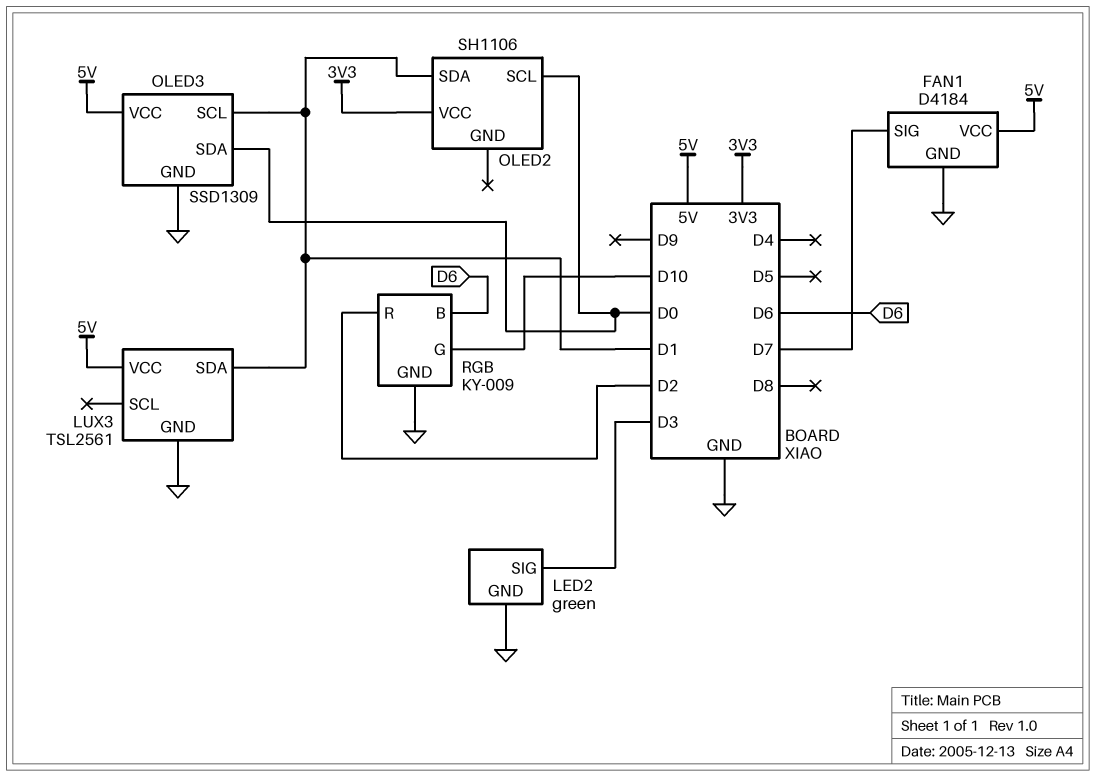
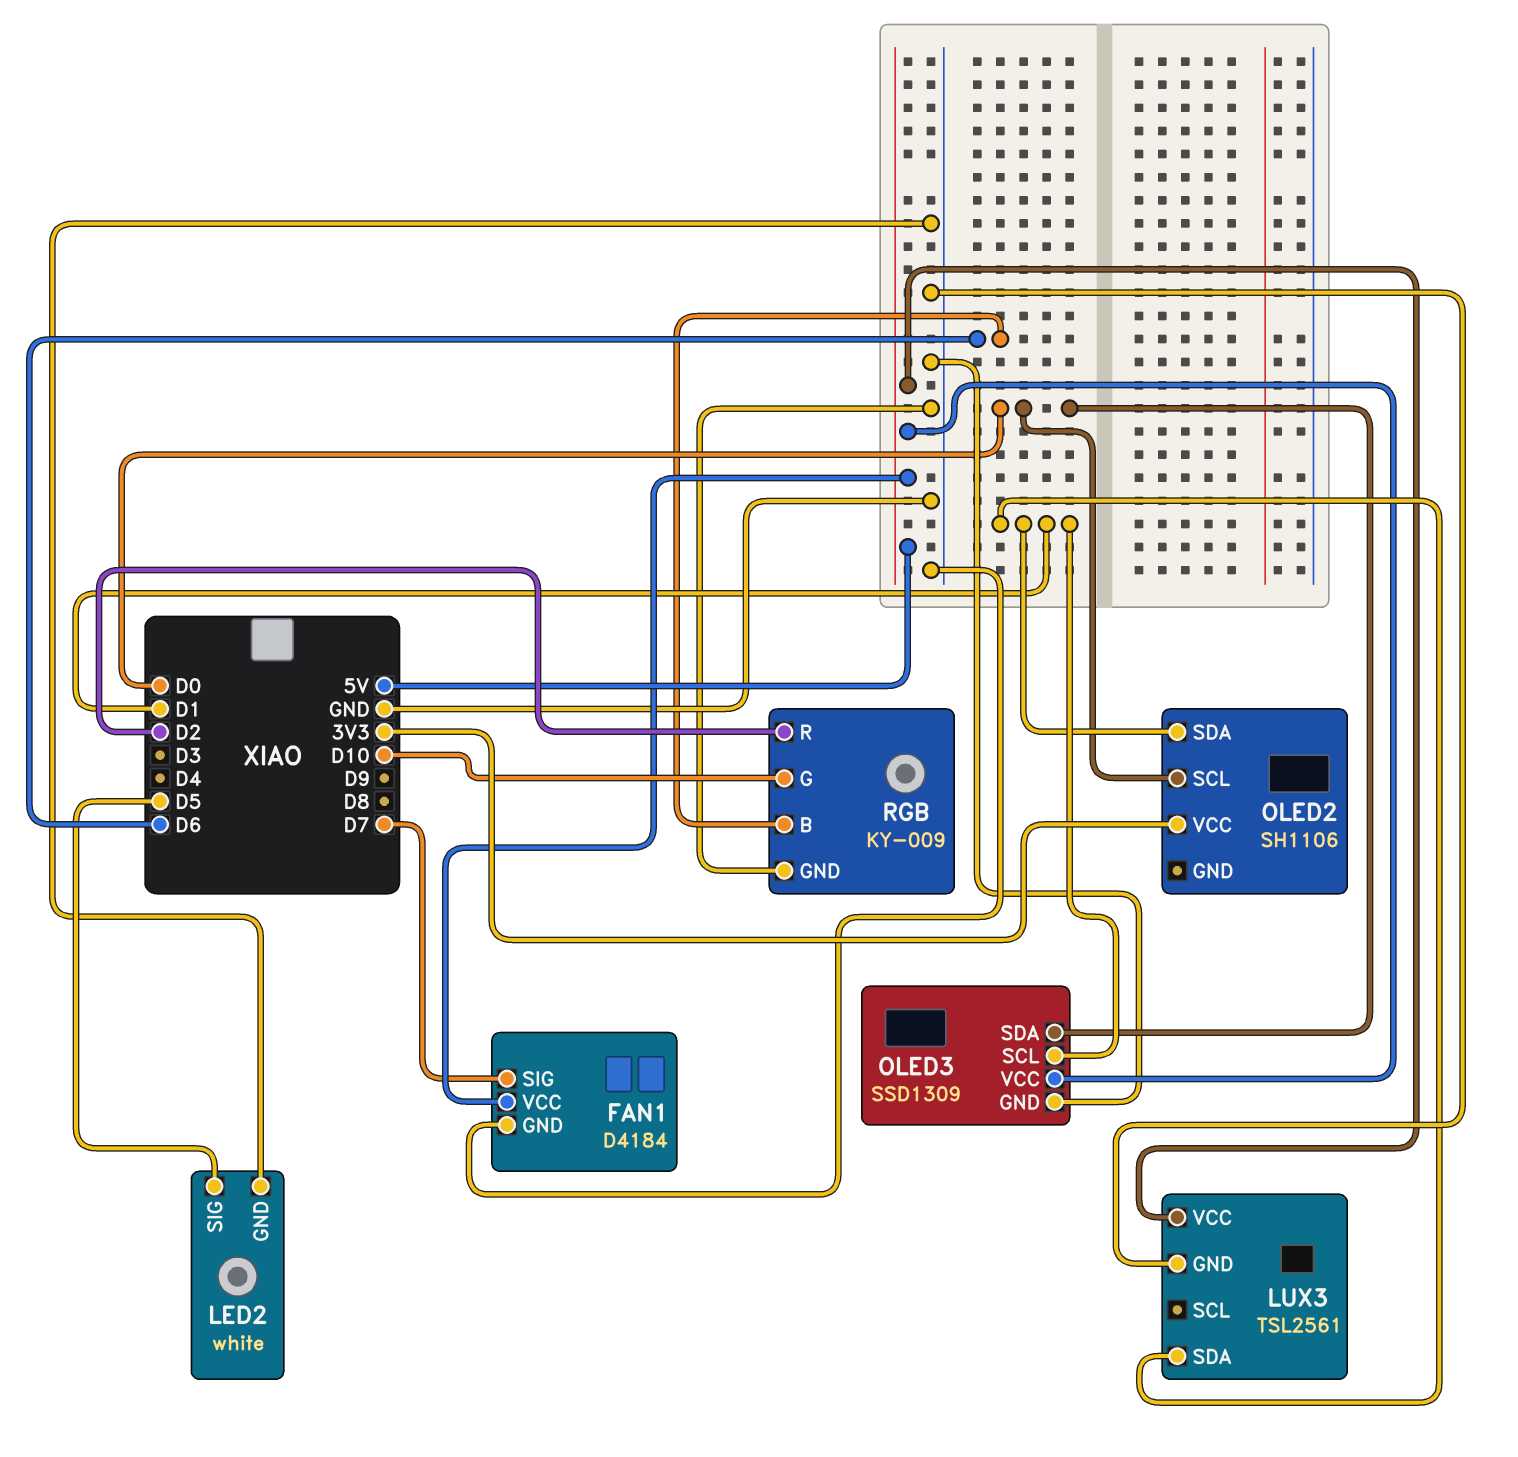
LED2: green -> white
LED2 pin SIG: D3 -> D5

